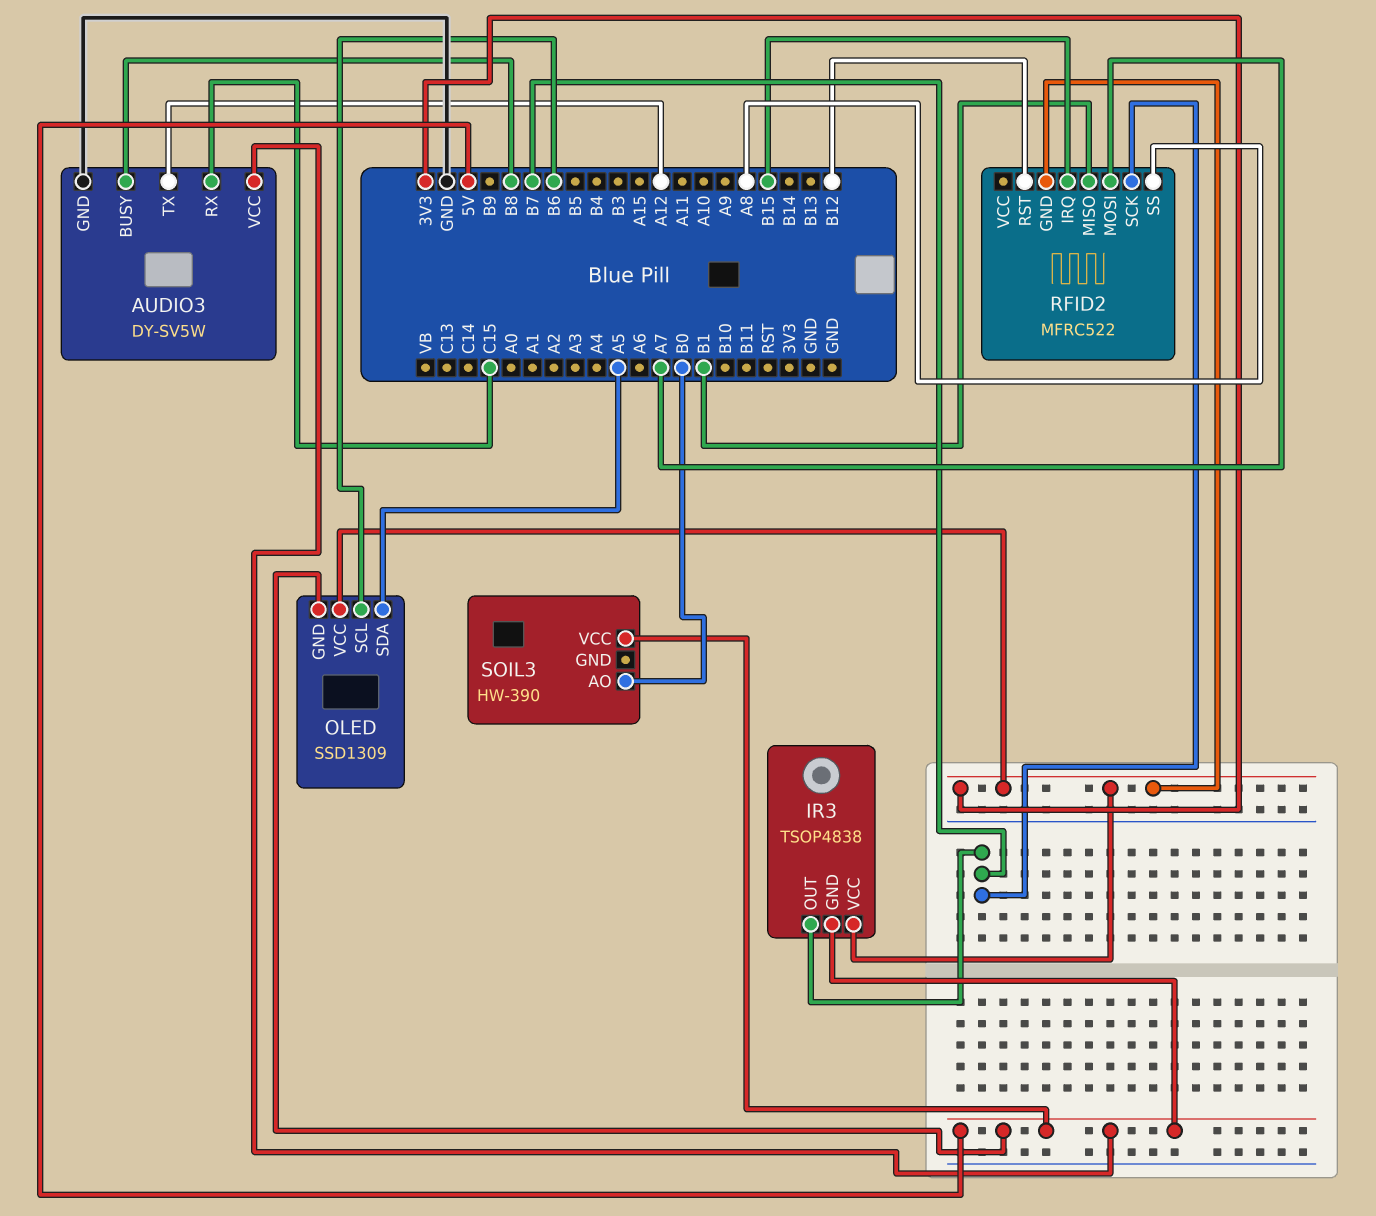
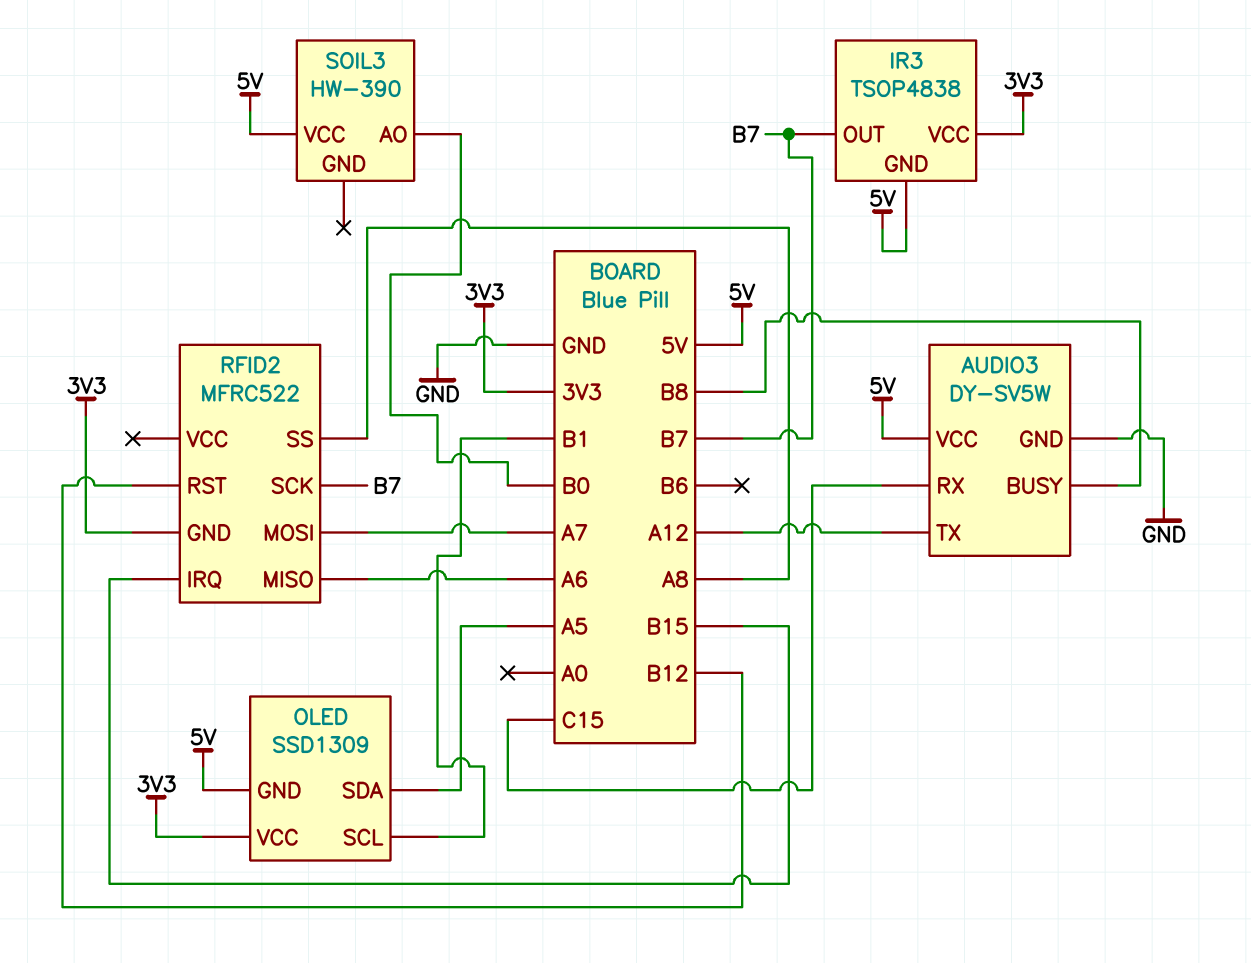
OLED pin SCL: B6 -> B1
RFID2 pin MISO: B1 -> A6

